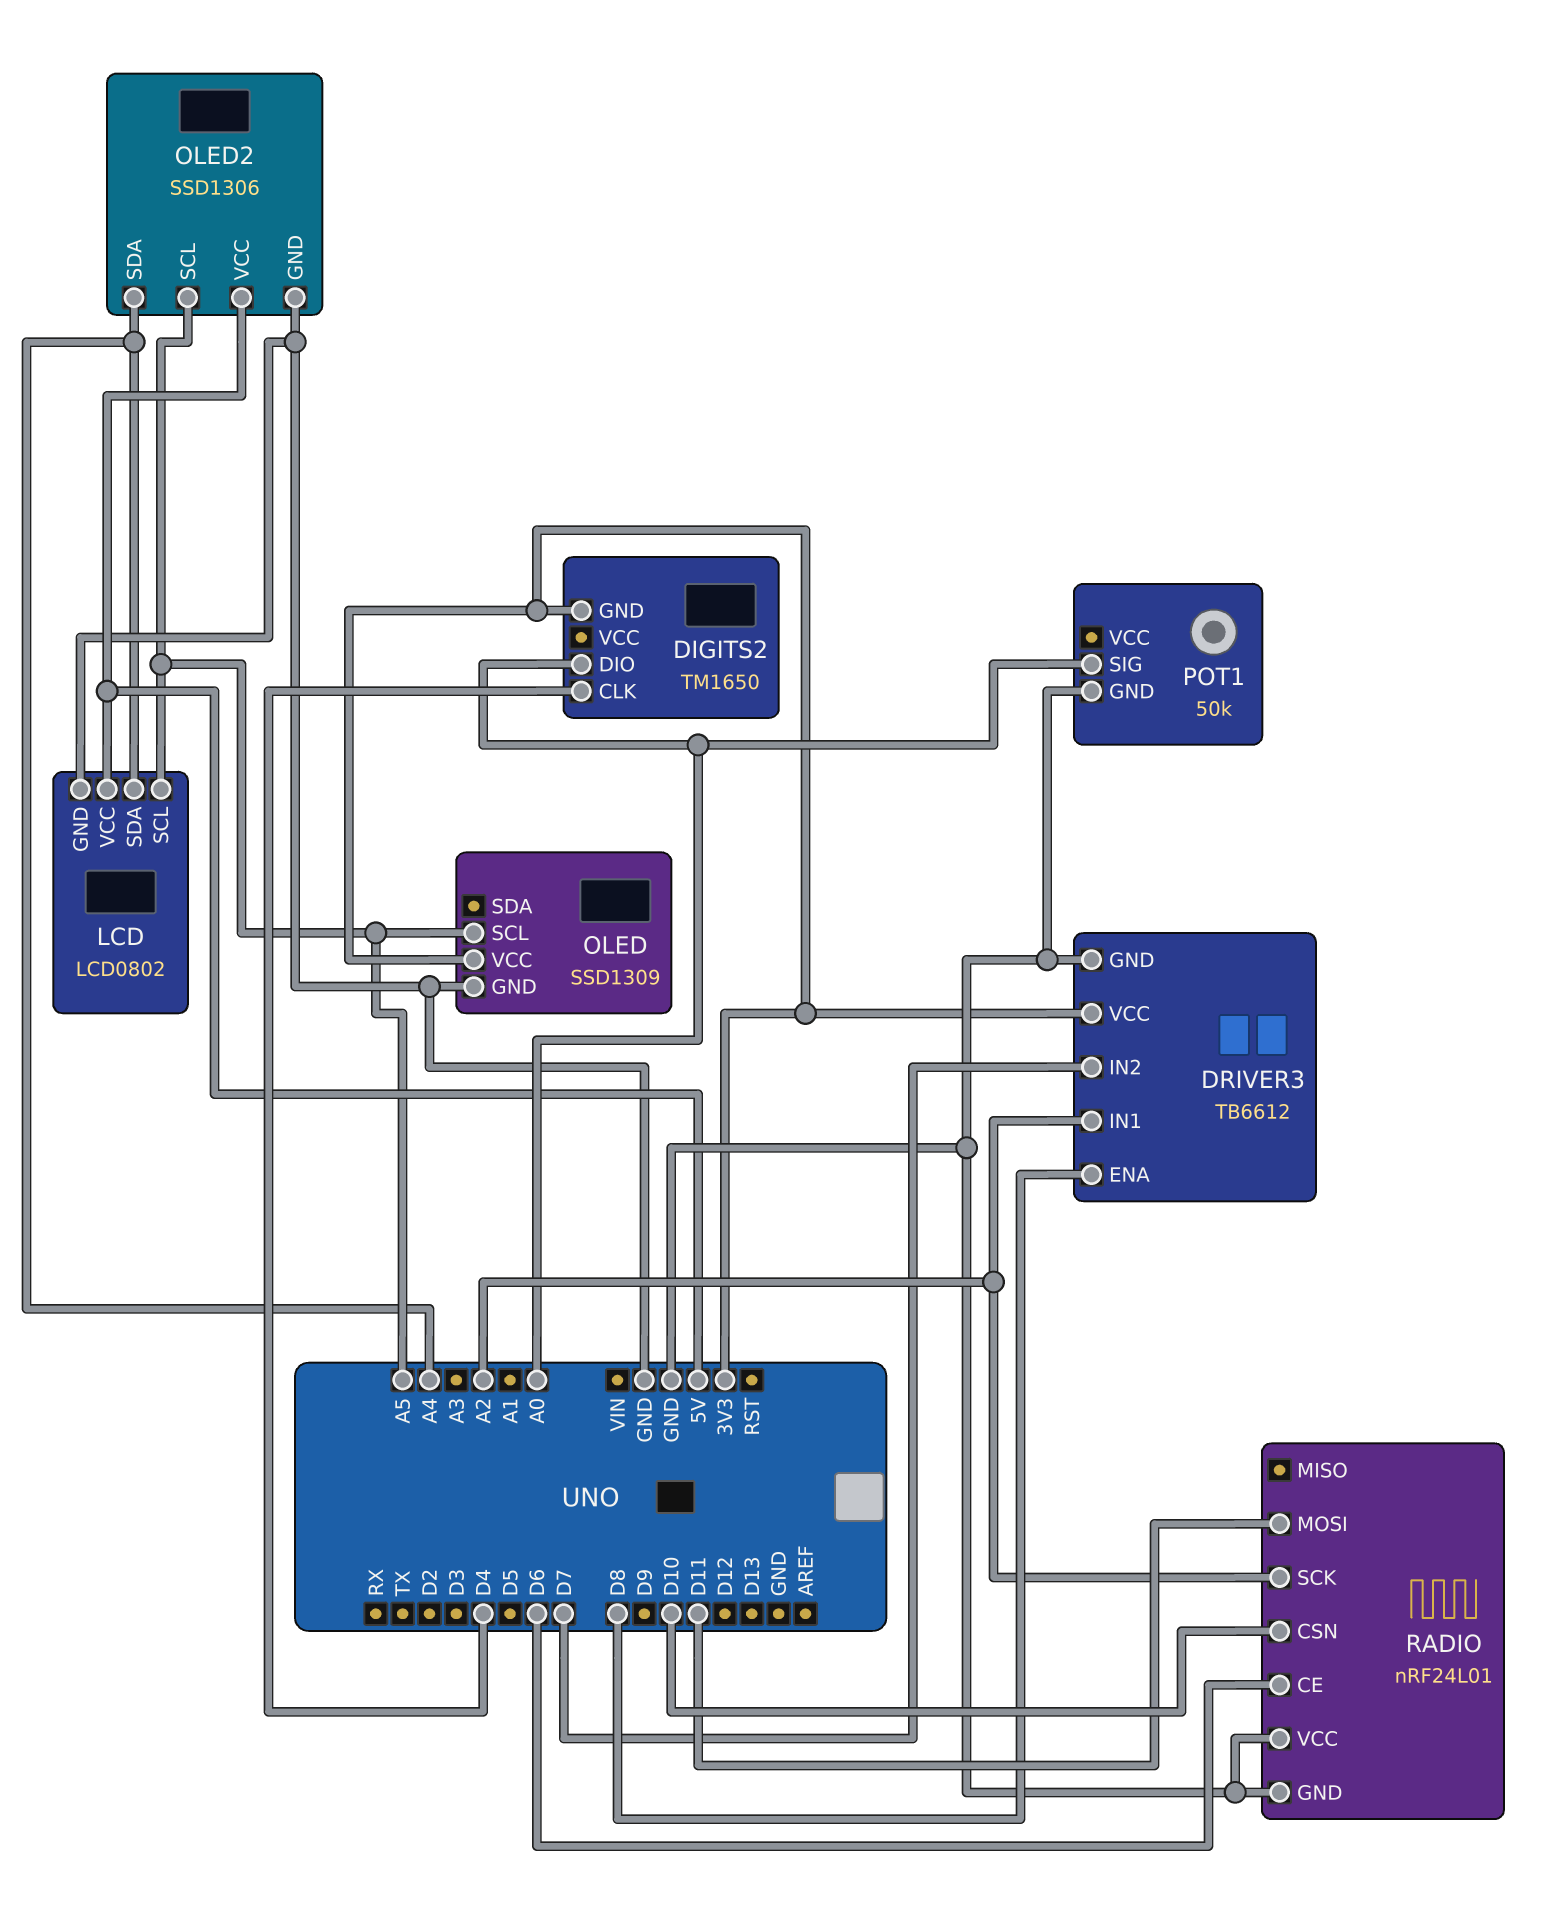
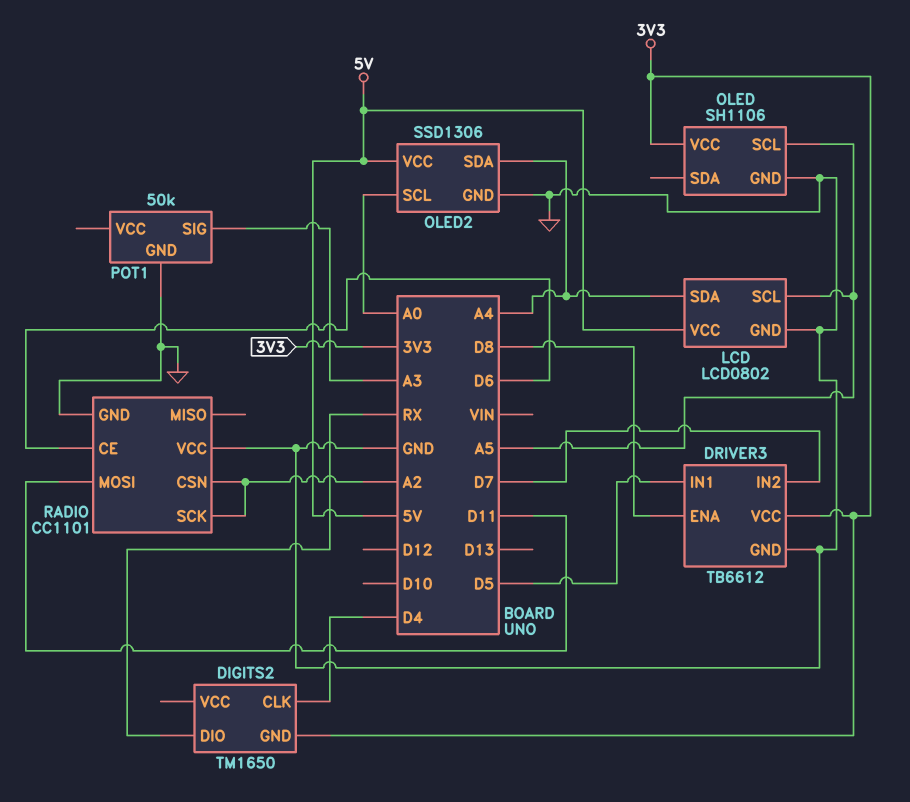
DIGITS2 pin DIO: A0 -> RX
DRIVER3 pin IN1: A2 -> D5
OLED: SSD1309 -> SH1106
OLED2 pin SCL: A5 -> A0
POT1 pin SIG: A0 -> A3
RADIO: nRF24L01 -> CC1101
RADIO pin CSN: D10 -> A2

